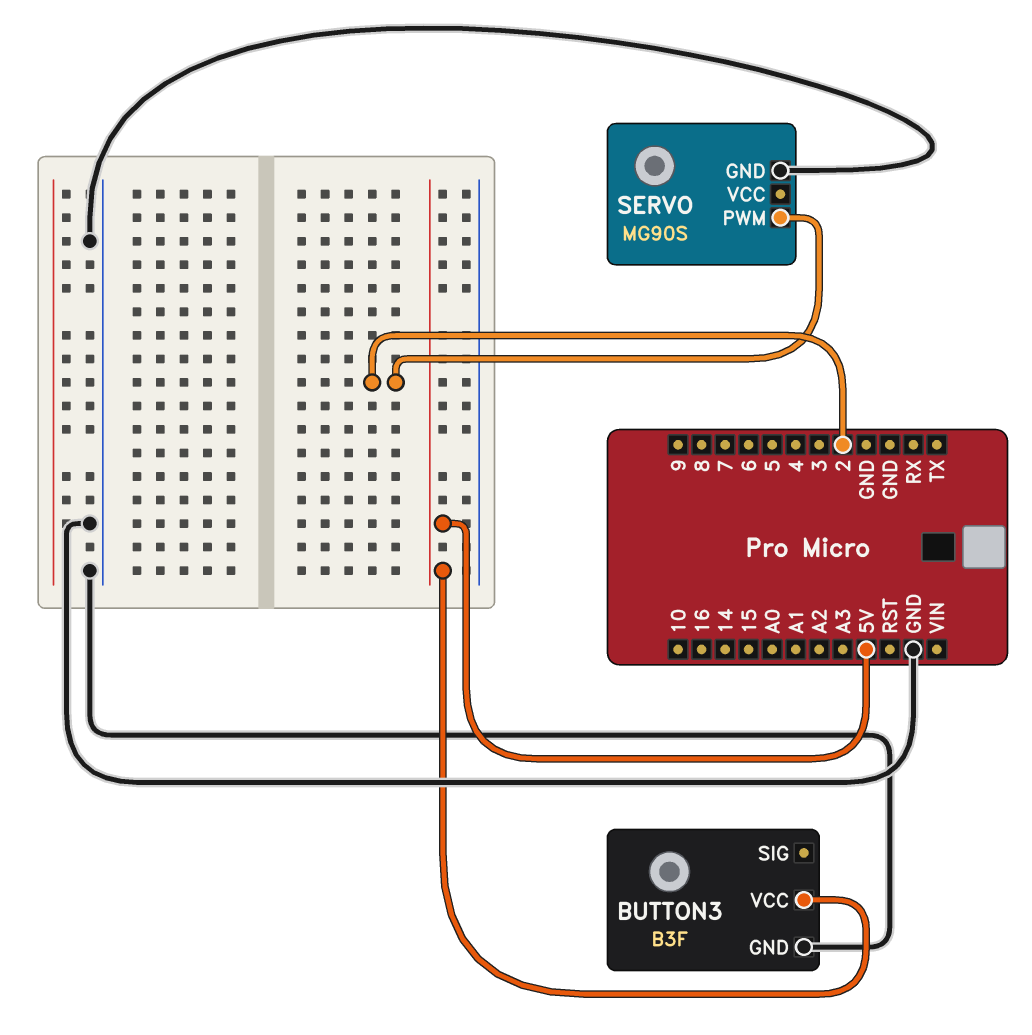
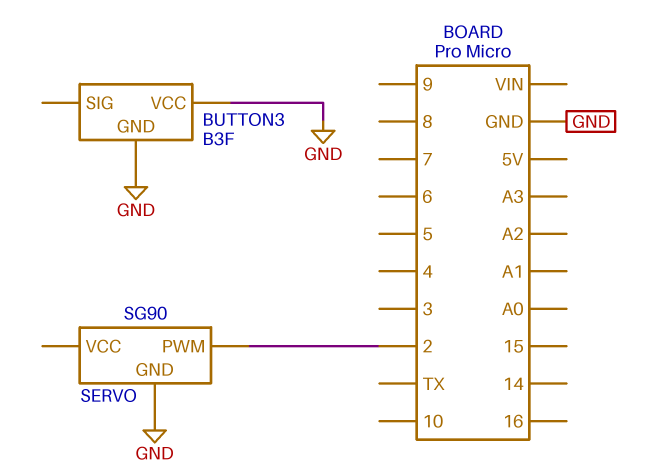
BUTTON3 pin VCC: 5V -> GND
SERVO: MG90S -> SG90

